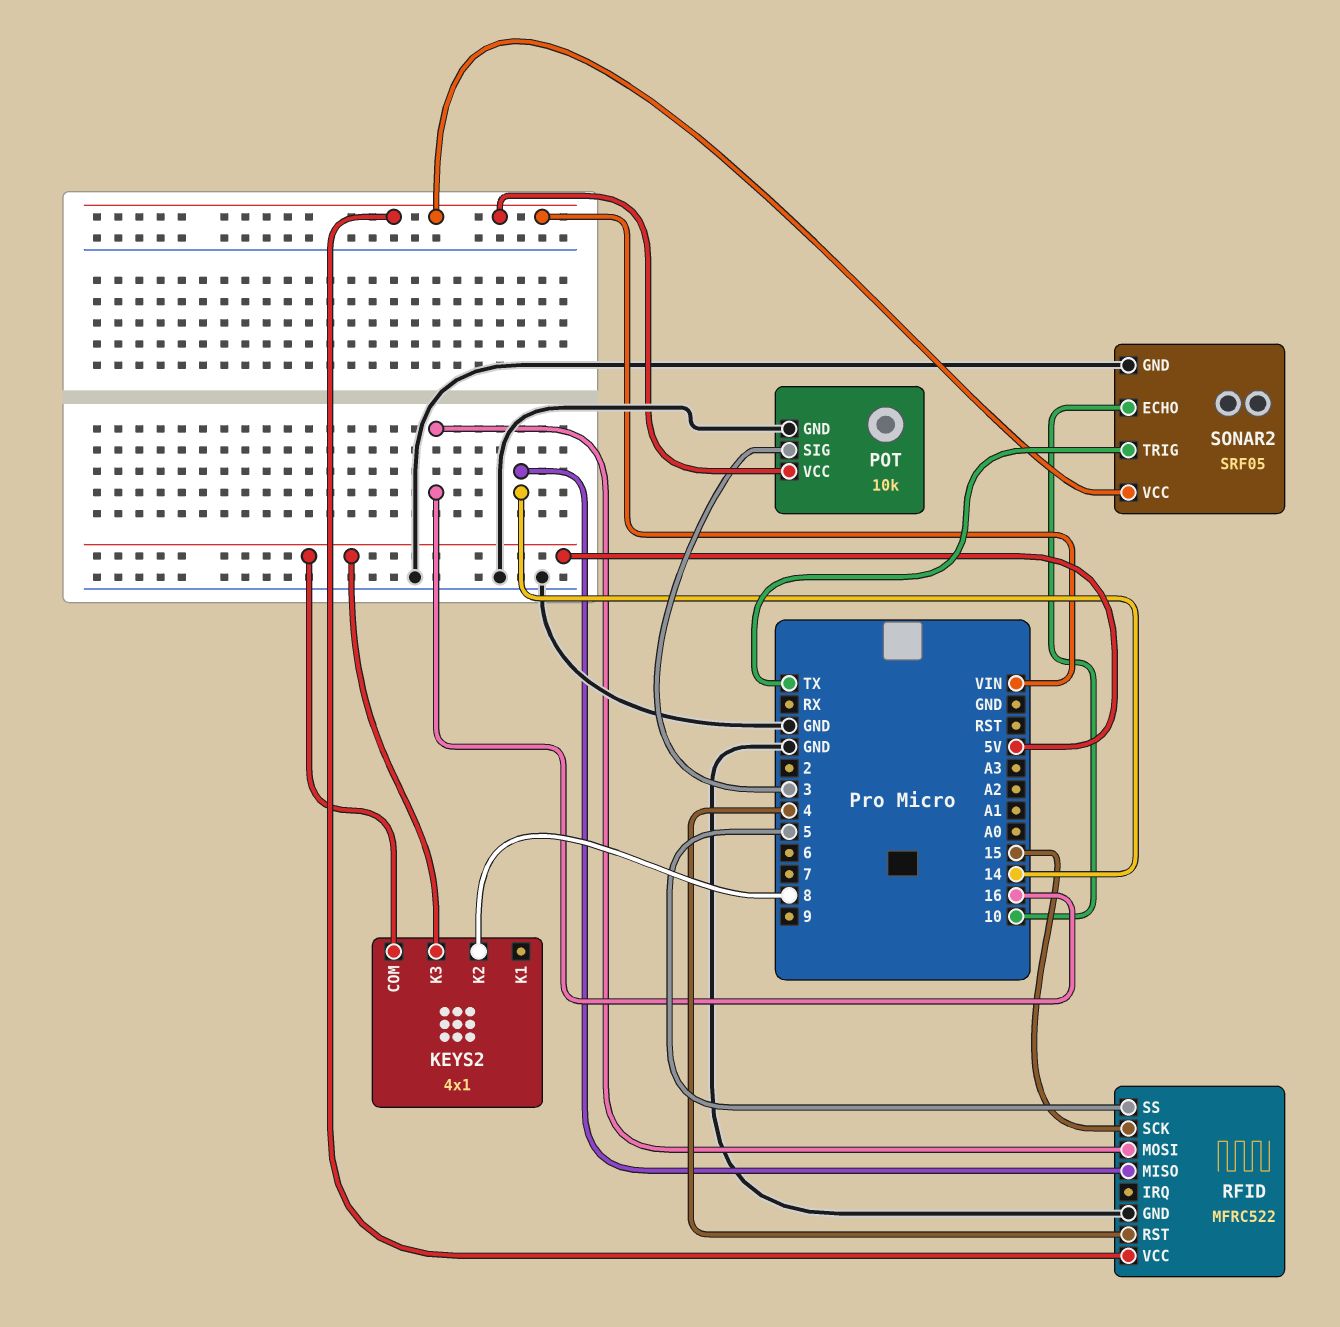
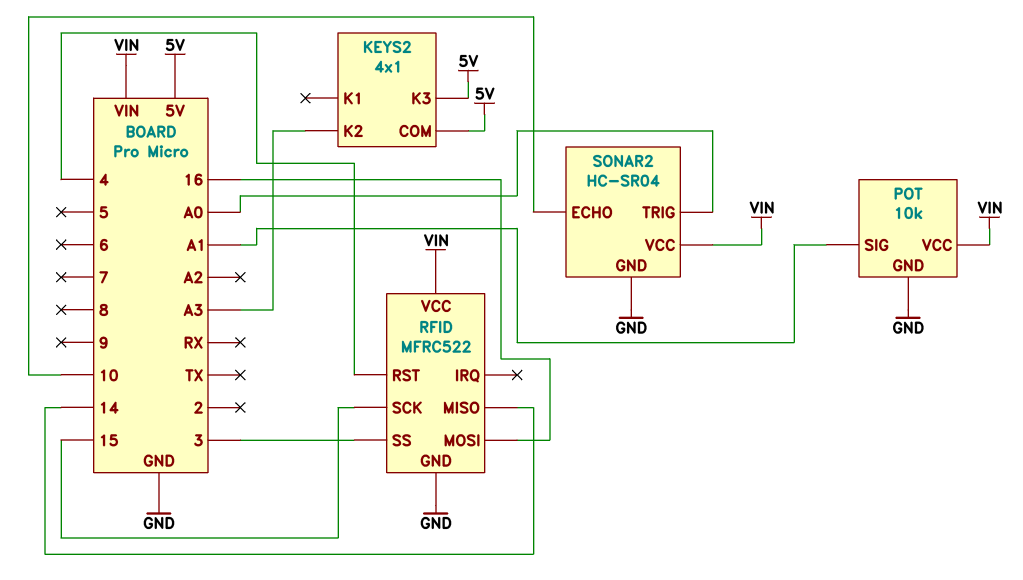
KEYS2 pin K2: 8 -> A3
POT pin SIG: 3 -> A1
RFID pin SS: 5 -> 3
SONAR2: SRF05 -> HC-SR04
SONAR2 pin TRIG: TX -> A0

